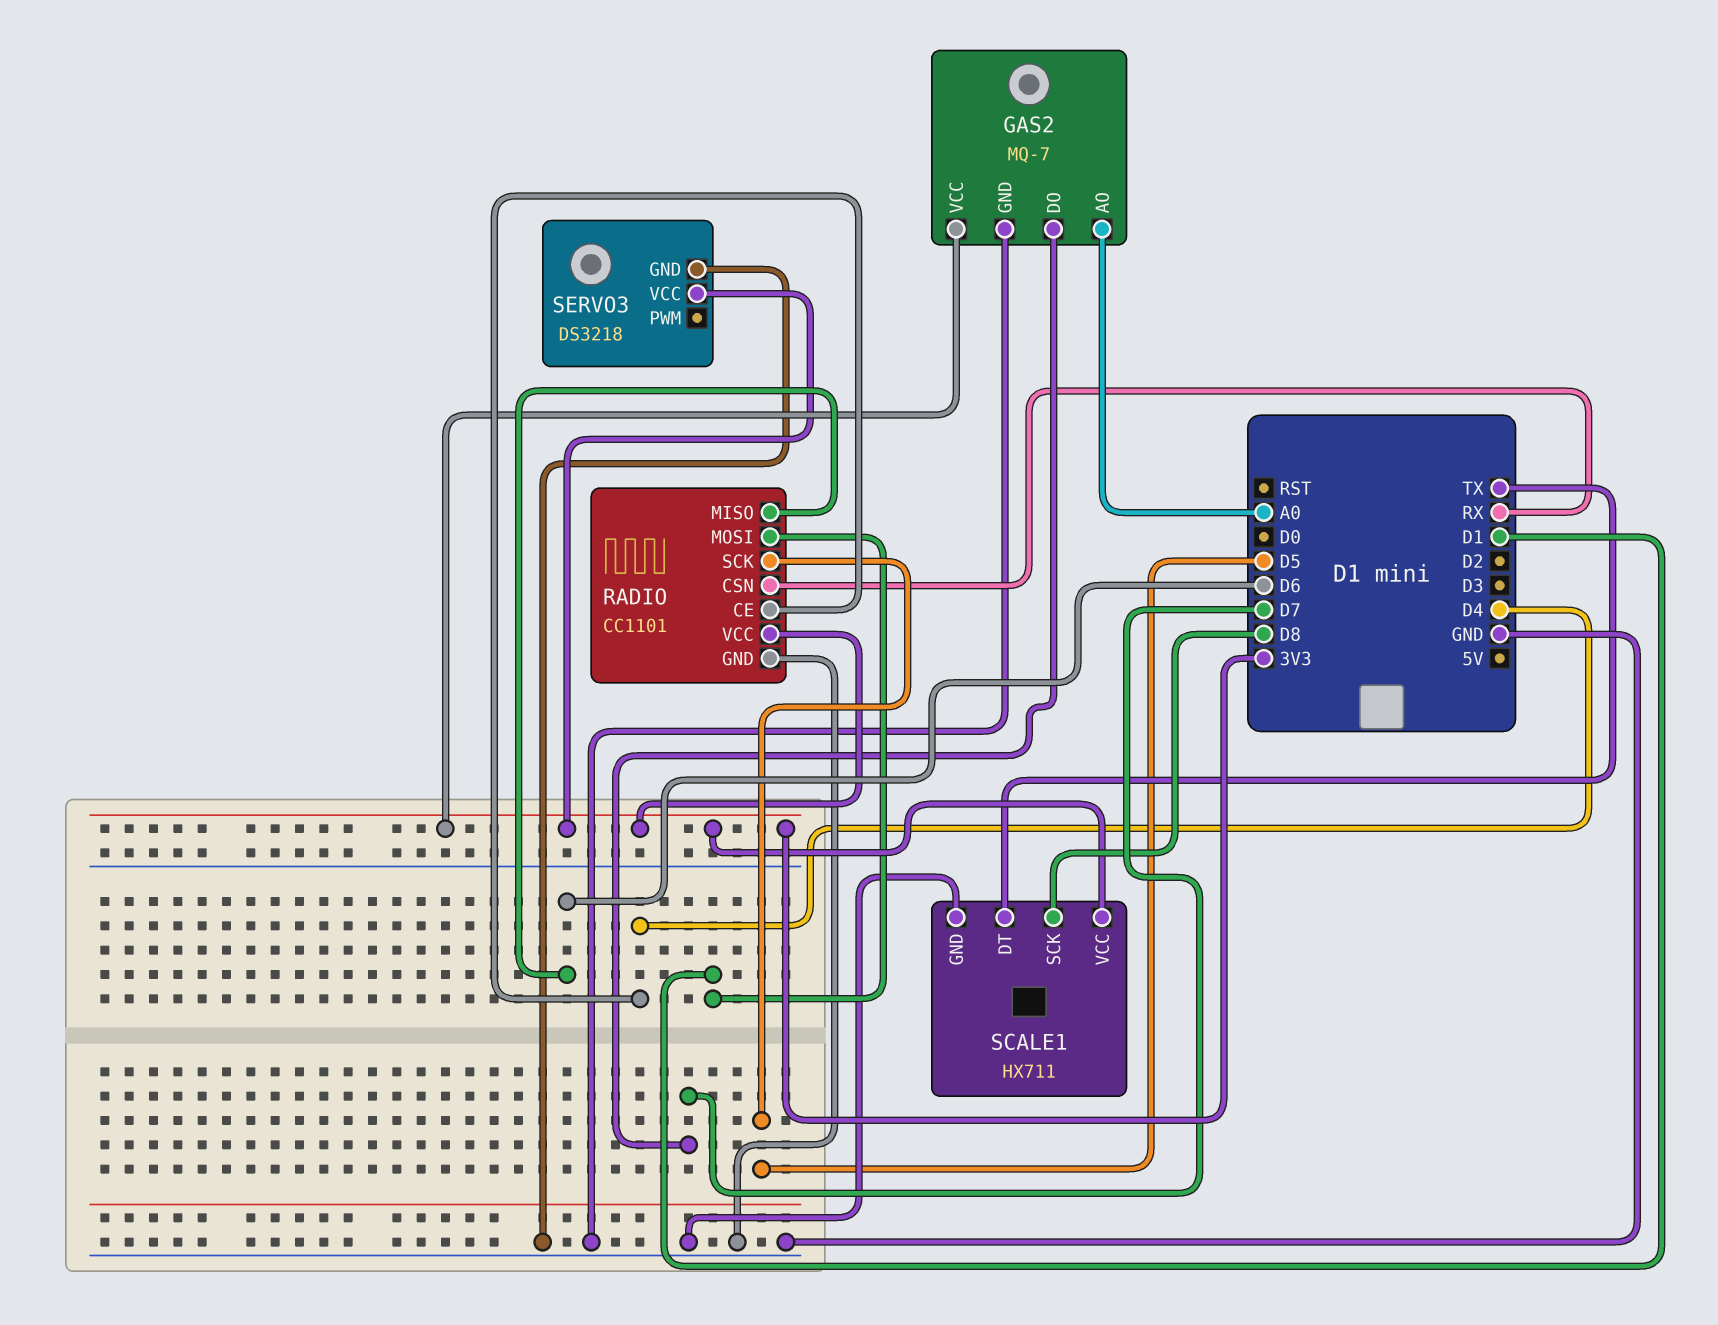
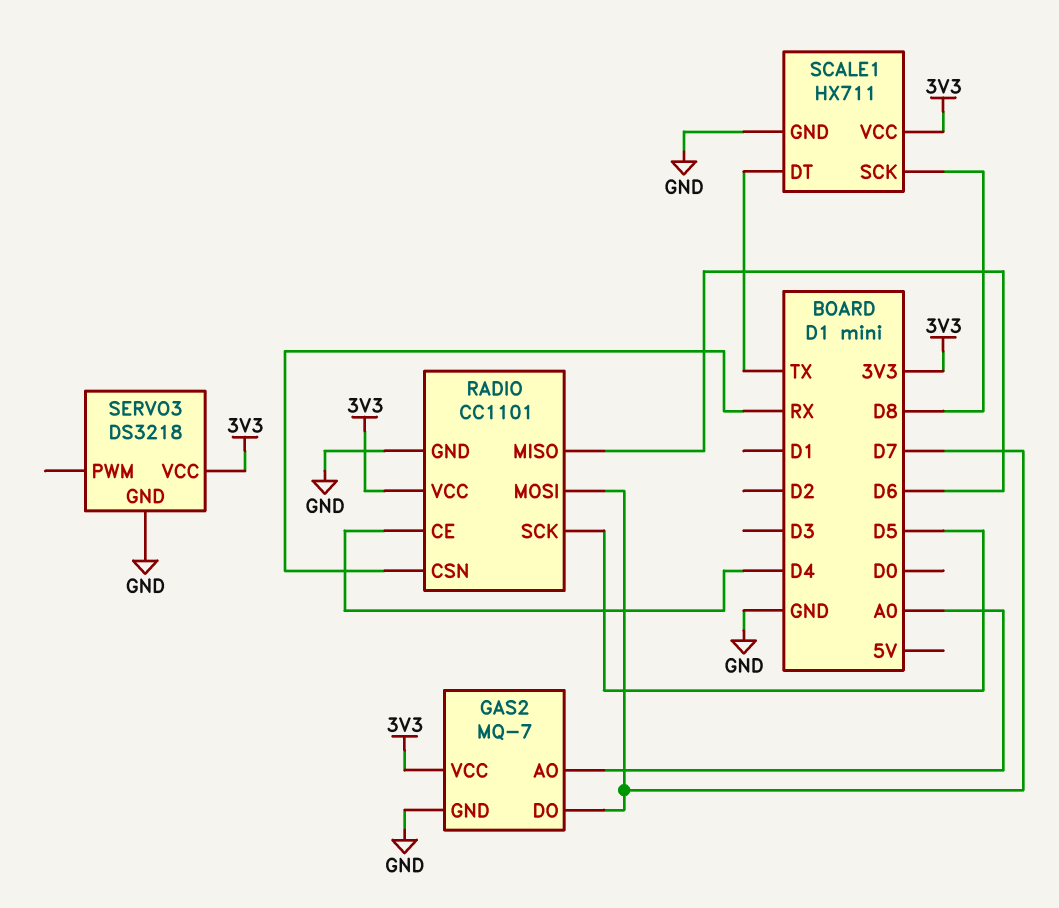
RADIO pin MOSI: D1 -> D7

